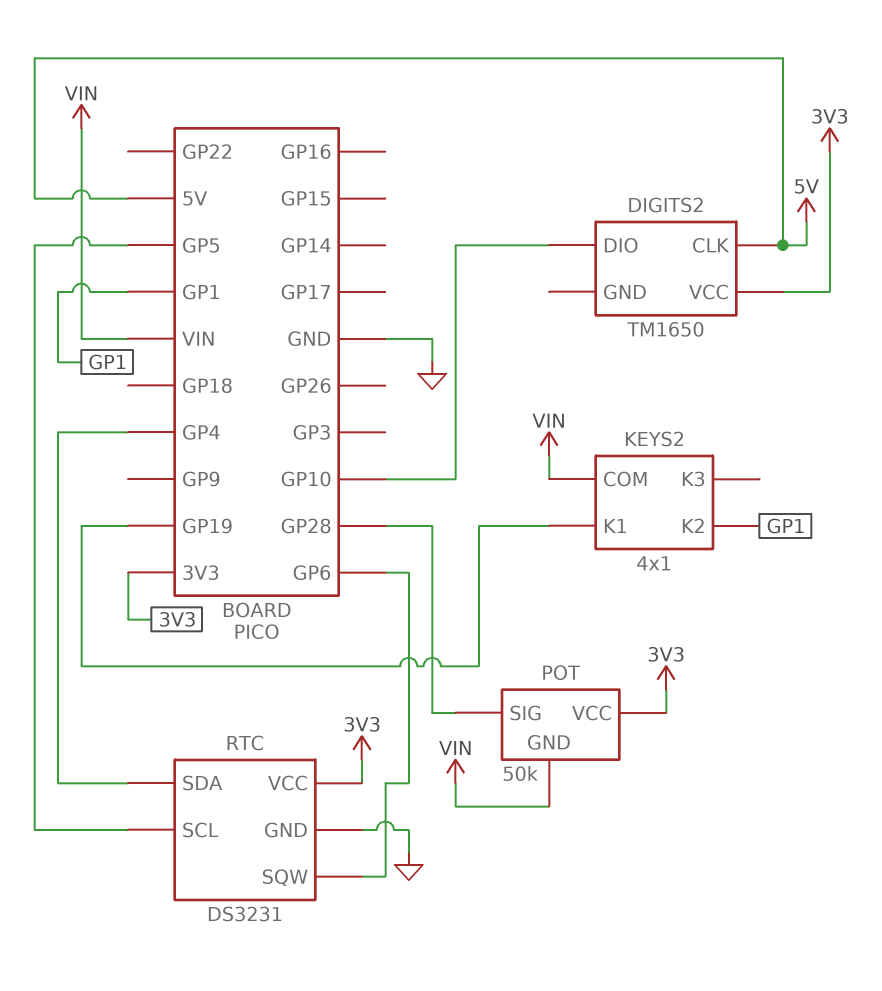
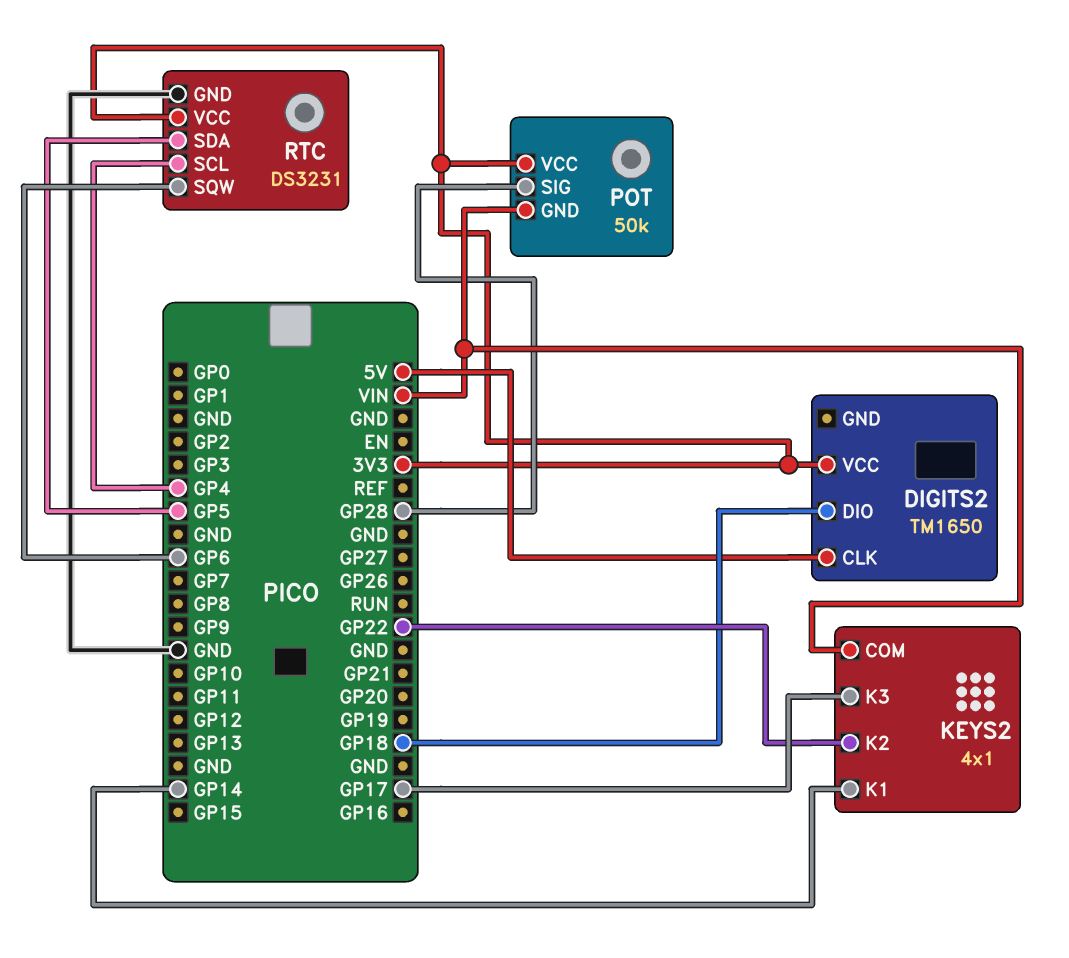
DIGITS2 pin DIO: GP10 -> GP18
KEYS2 pin K1: GP19 -> GP14
KEYS2 pin K2: GP1 -> GP22
KEYS2 pin K3: none -> GP17
RTC pin SCL: GP5 -> GP4
RTC pin SDA: GP4 -> GP5

